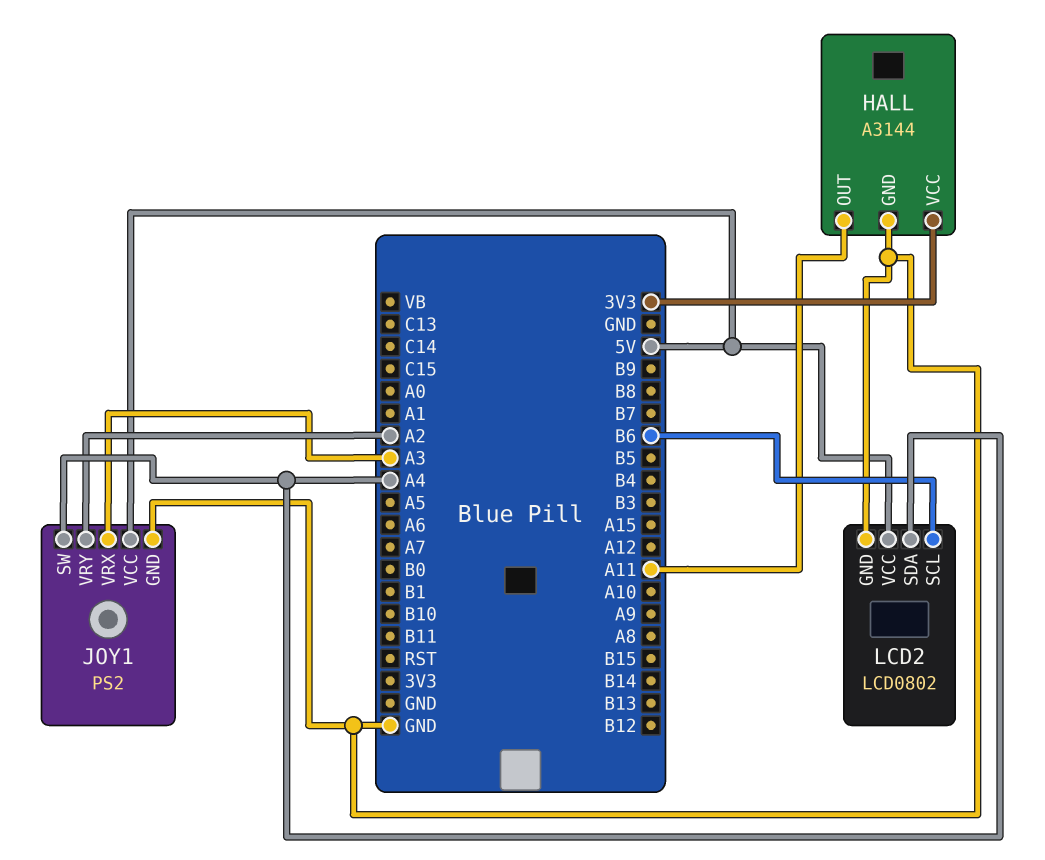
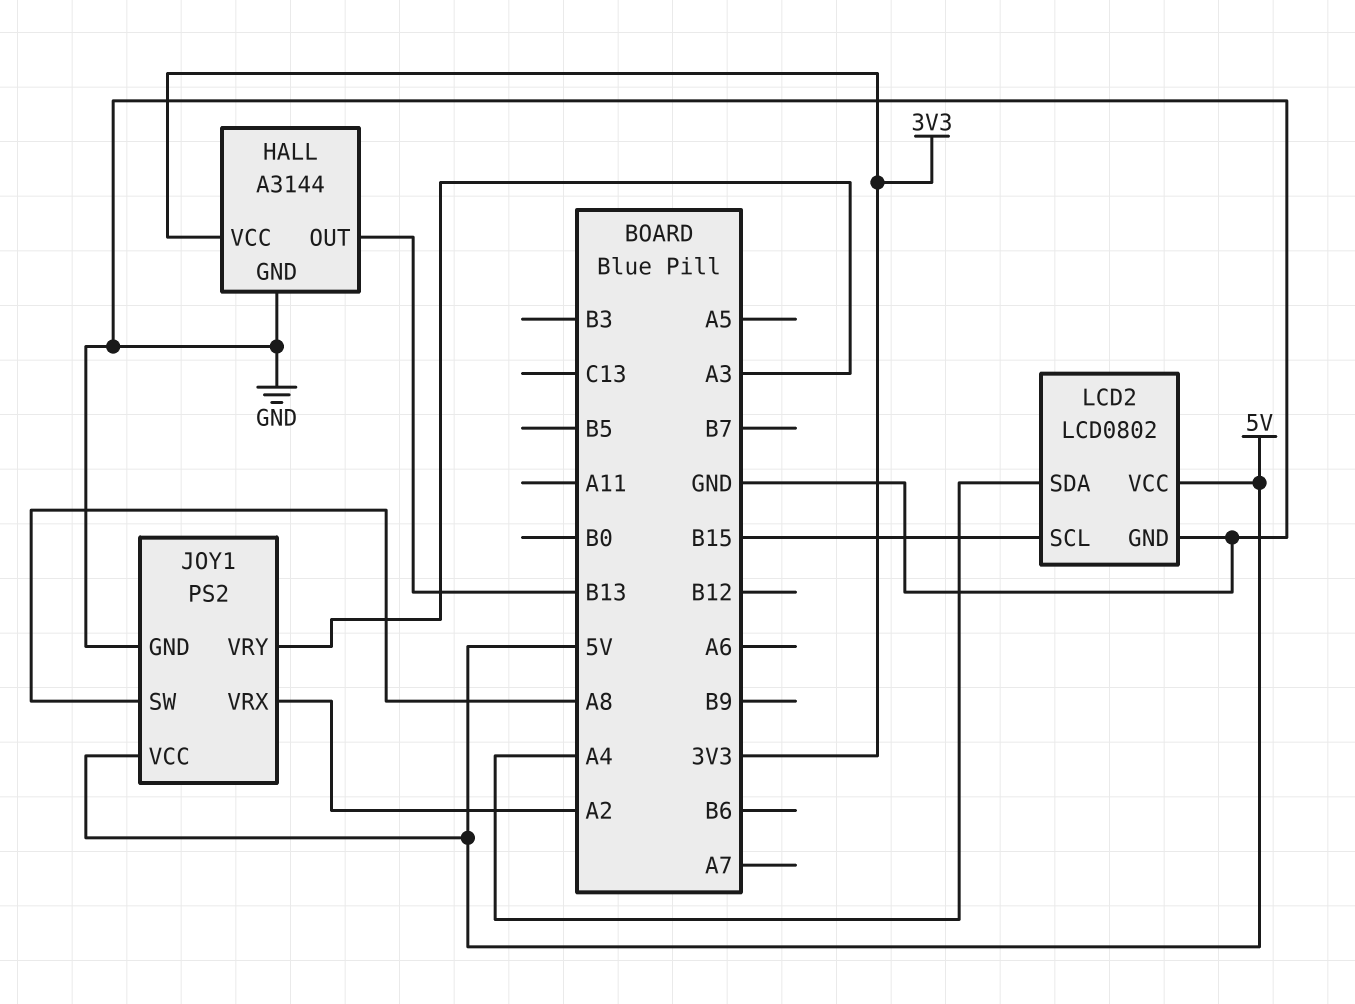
HALL pin OUT: A11 -> B13
JOY1 pin SW: A4 -> A8
JOY1 pin VRX: A3 -> A2
JOY1 pin VRY: A2 -> A3
LCD2 pin SCL: B6 -> B15

